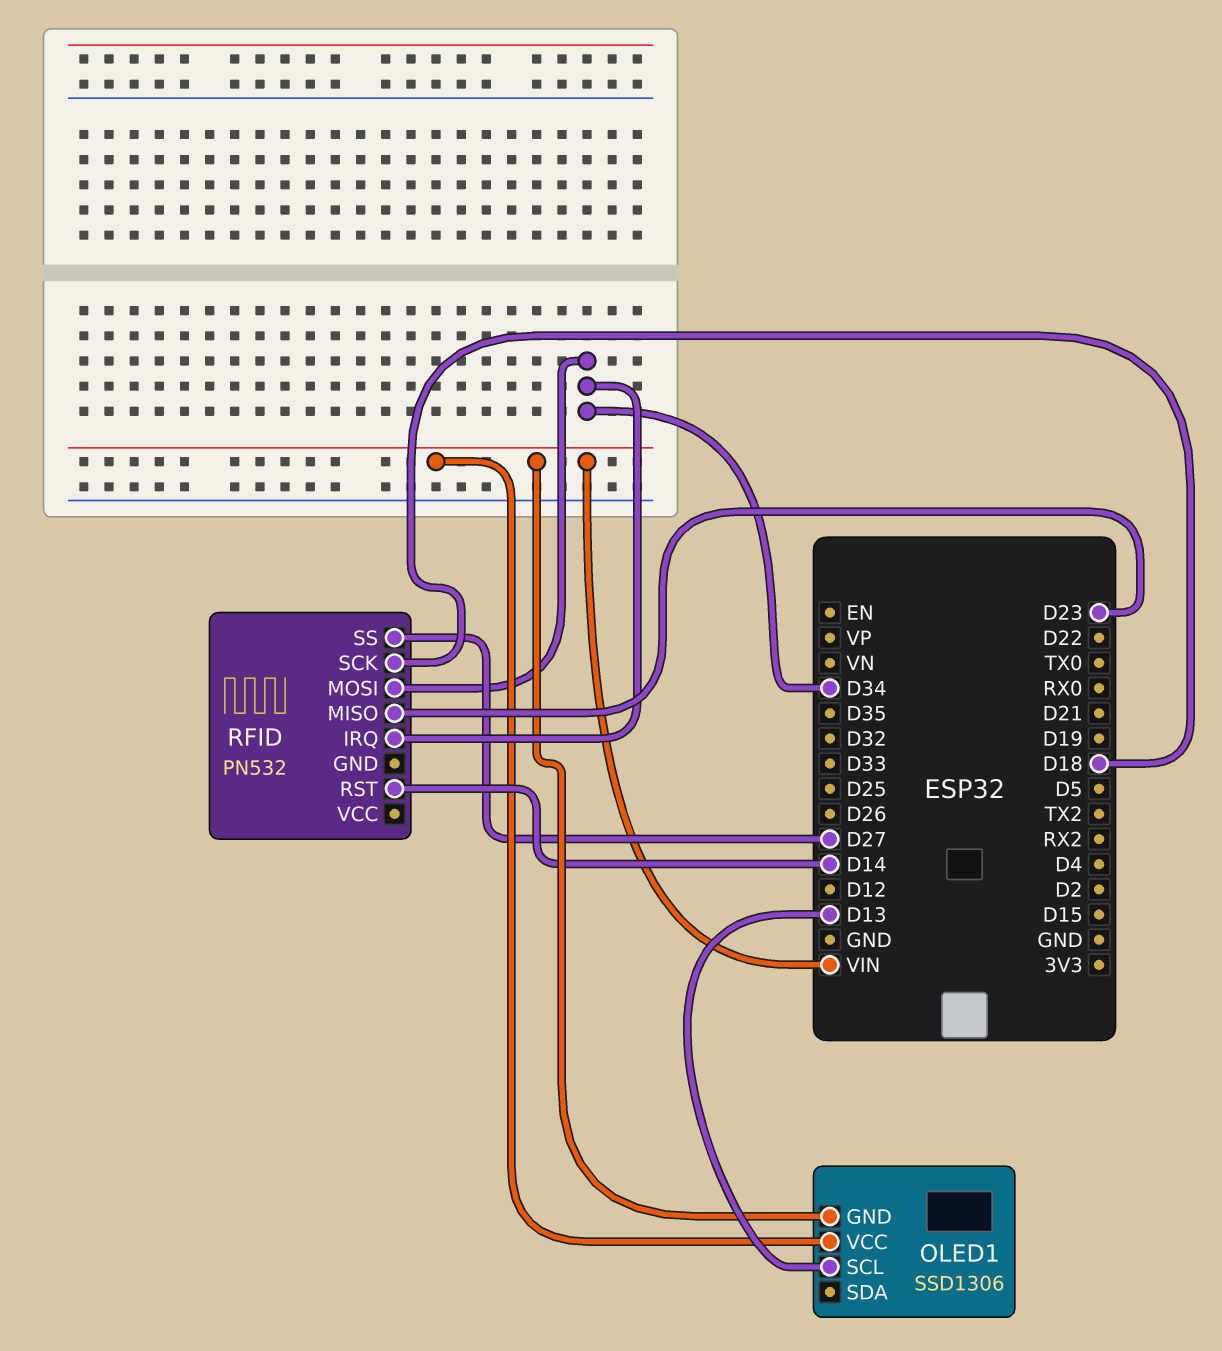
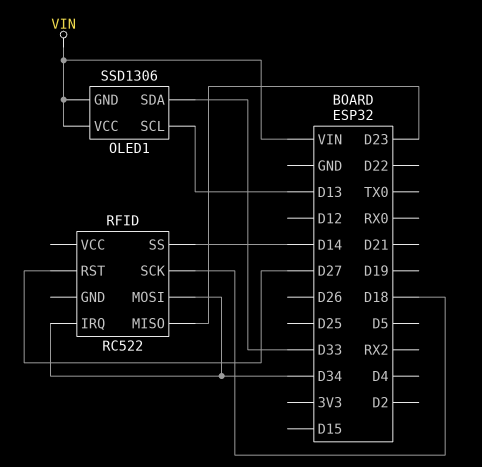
OLED1 pin SDA: none -> D33
RFID: PN532 -> RC522
RFID pin RST: D14 -> D27
RFID pin SS: D27 -> D14

